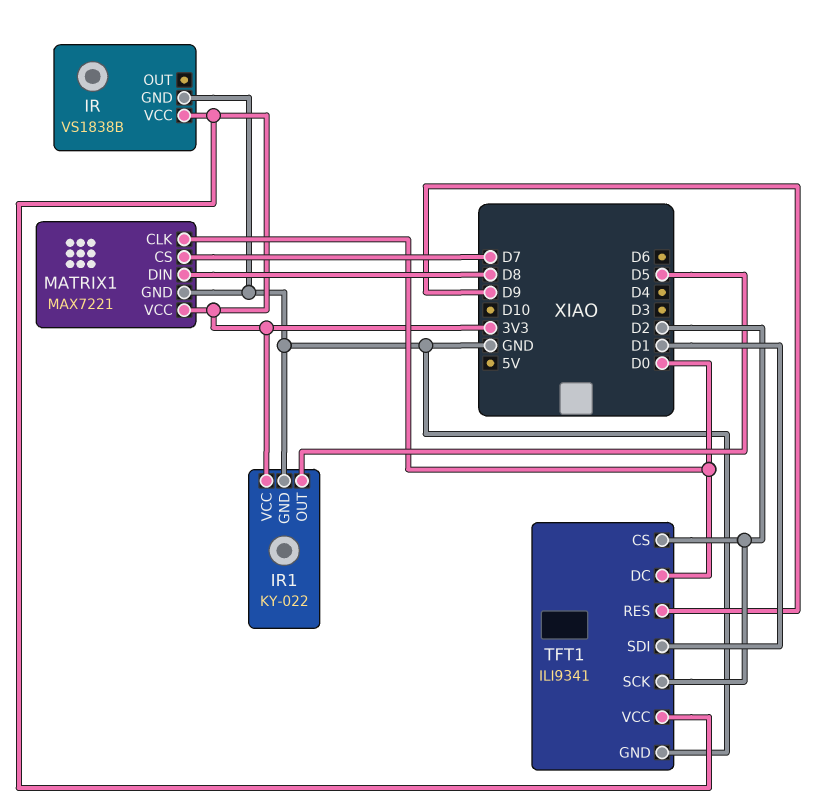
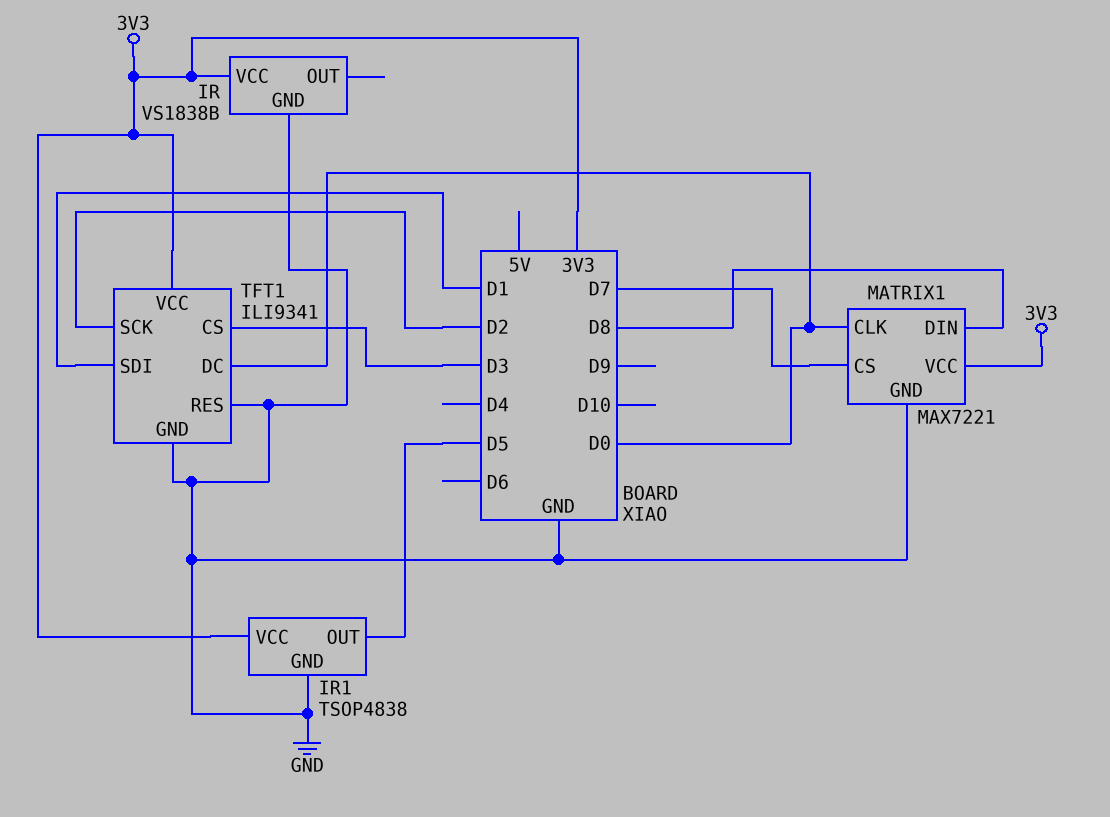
IR1: KY-022 -> TSOP4838
TFT1 pin CS: D2 -> D3
TFT1 pin RES: D9 -> GND

